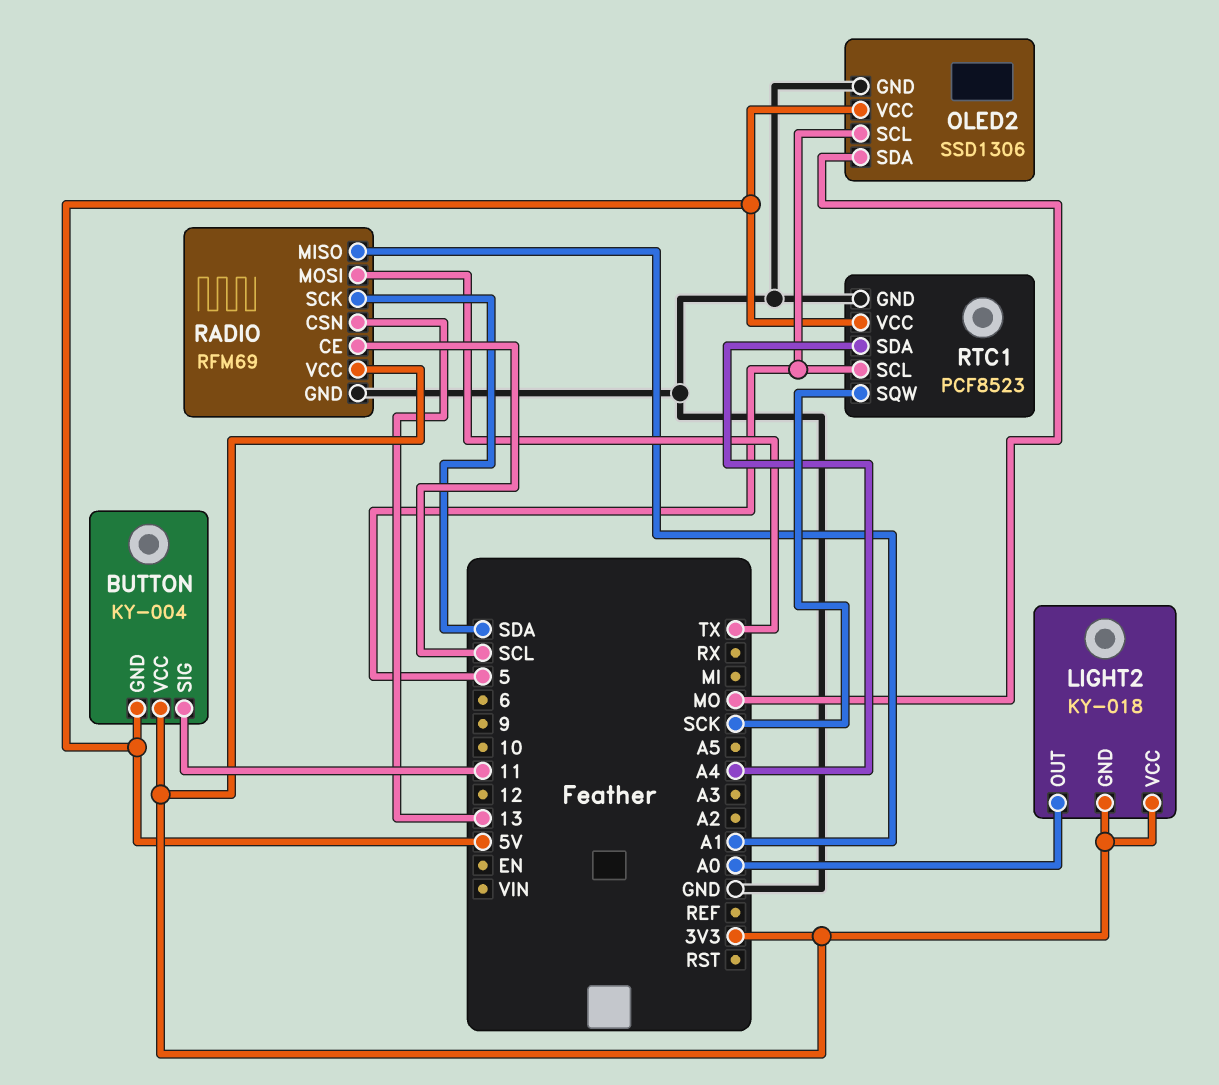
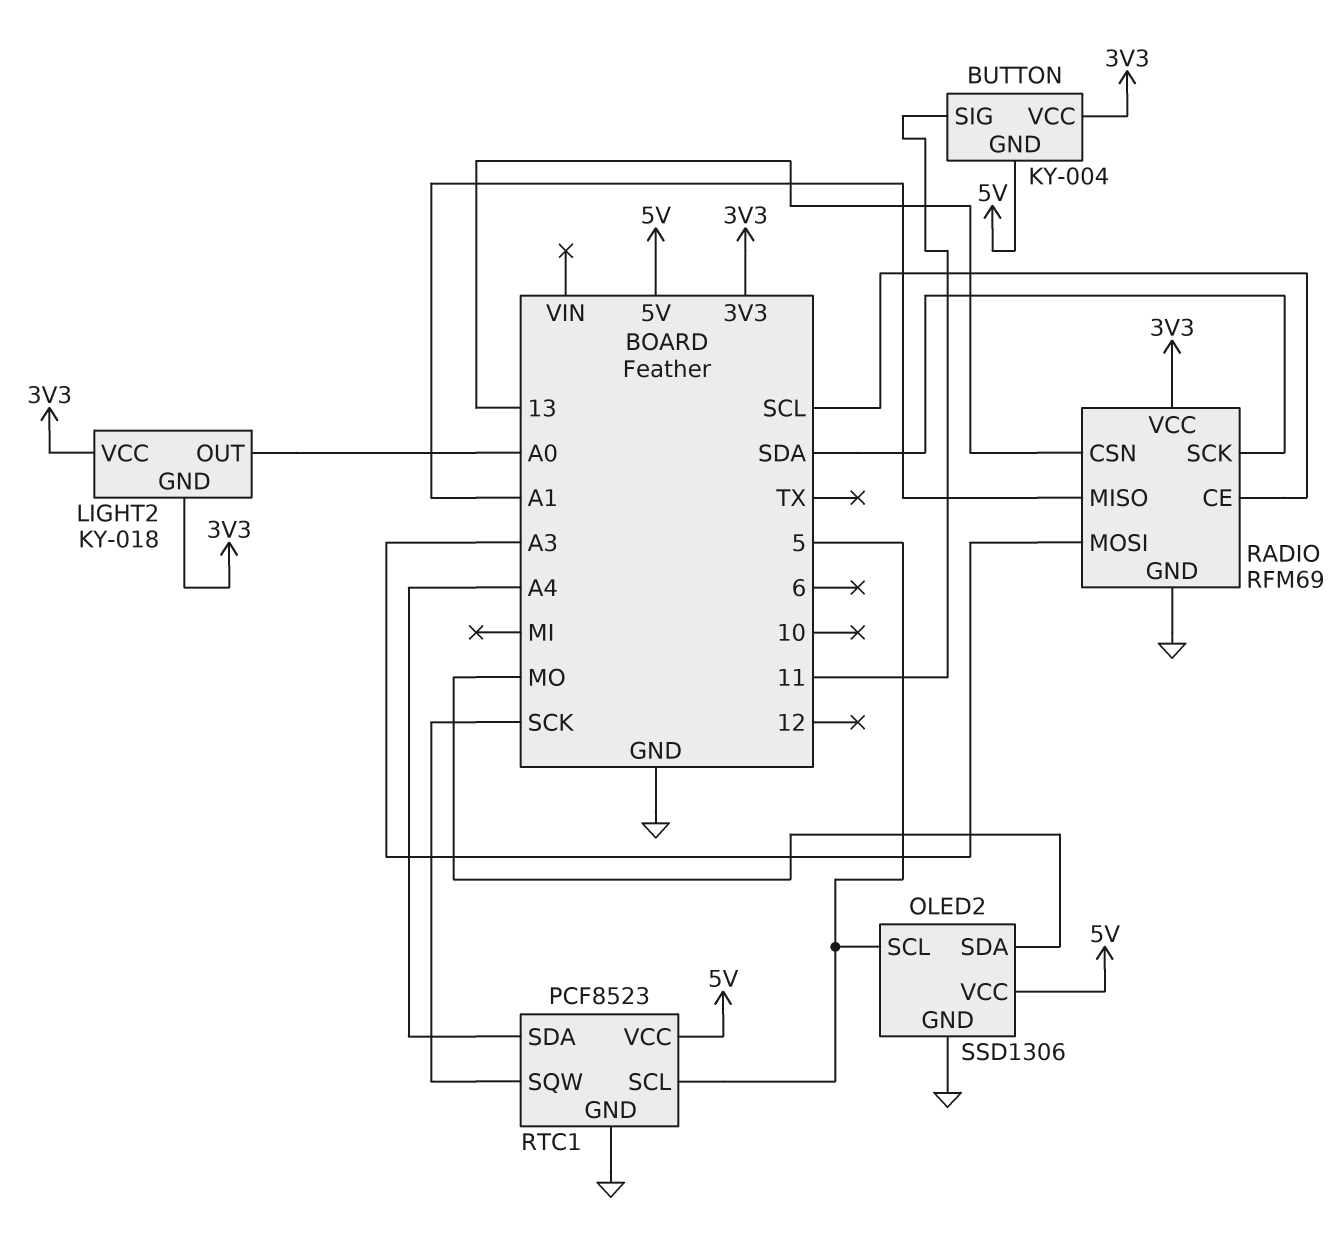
RADIO pin MOSI: TX -> A3

